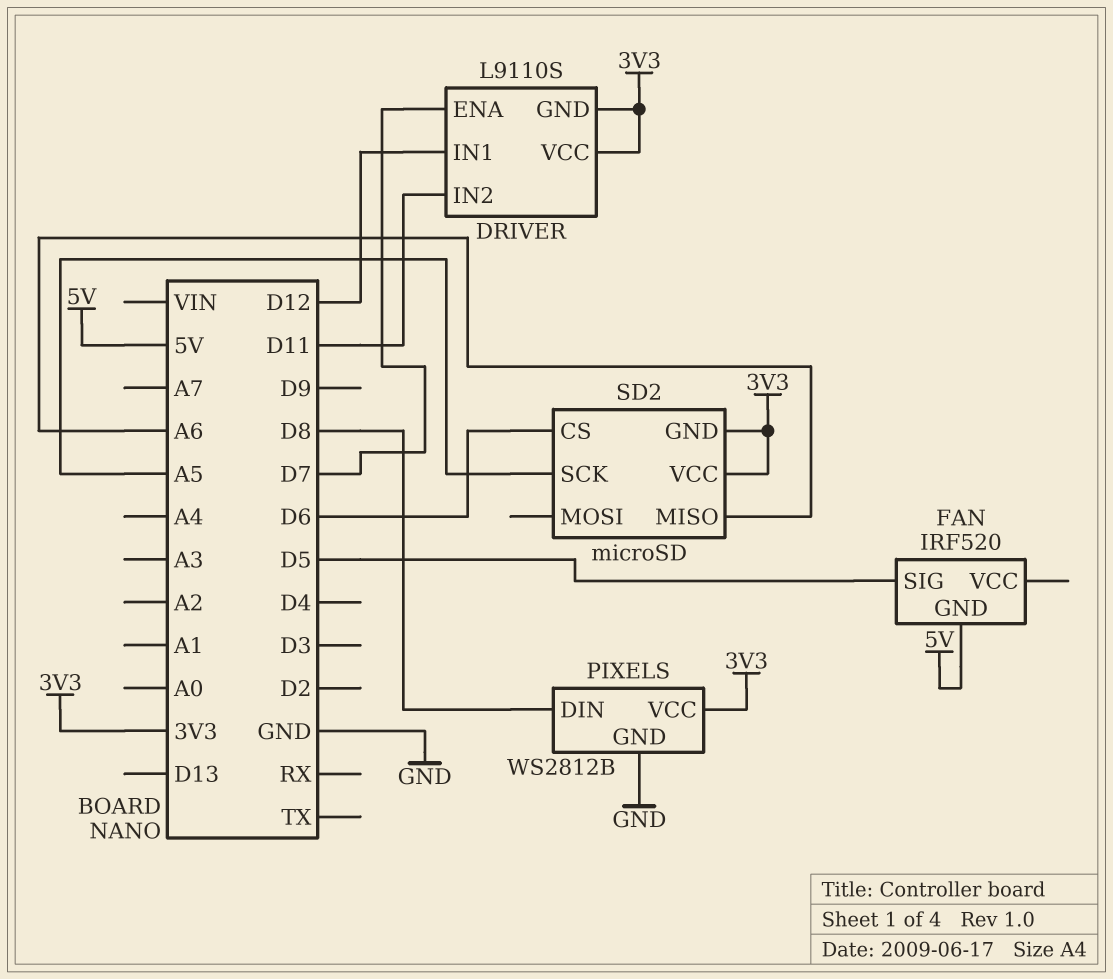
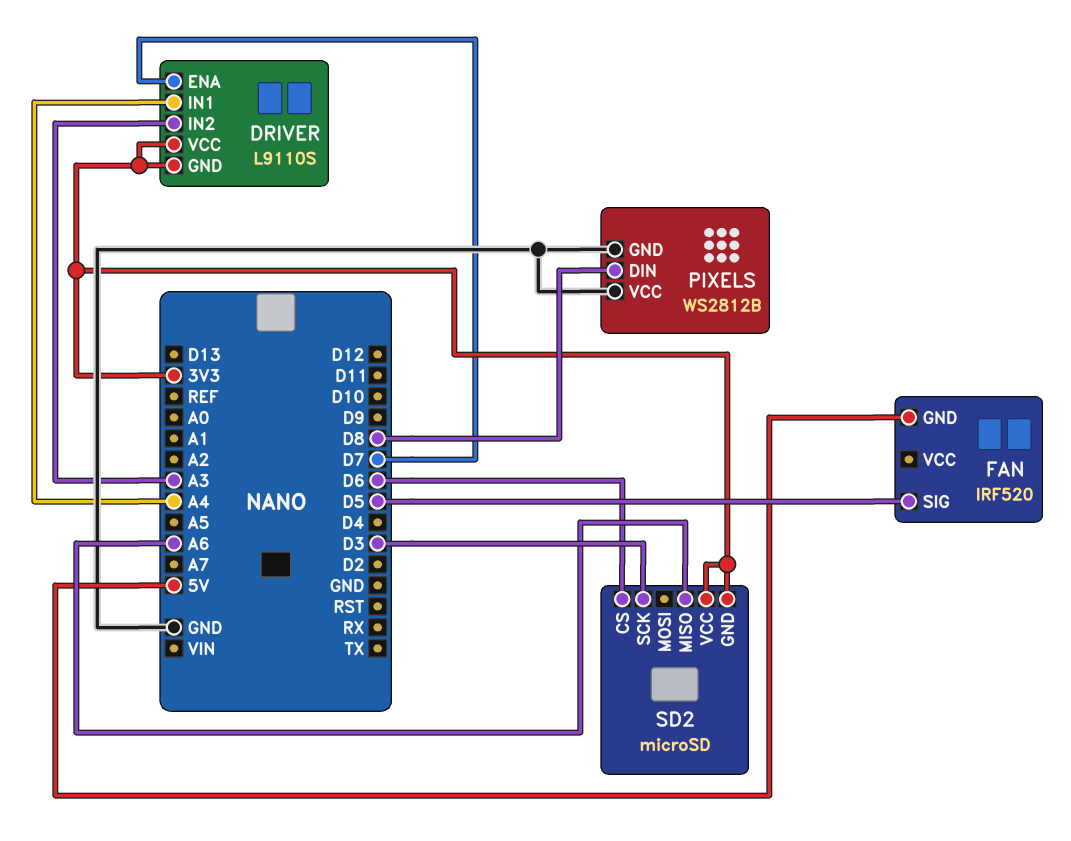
DRIVER pin IN1: D12 -> A4
DRIVER pin IN2: D11 -> A3
PIXELS pin VCC: 3V3 -> GND
SD2 pin SCK: A5 -> D3

